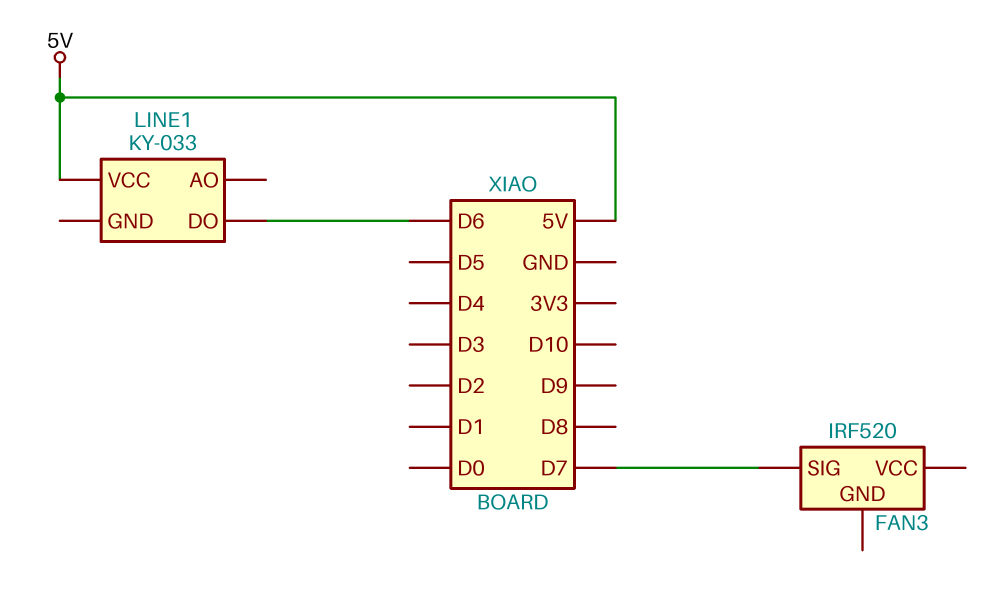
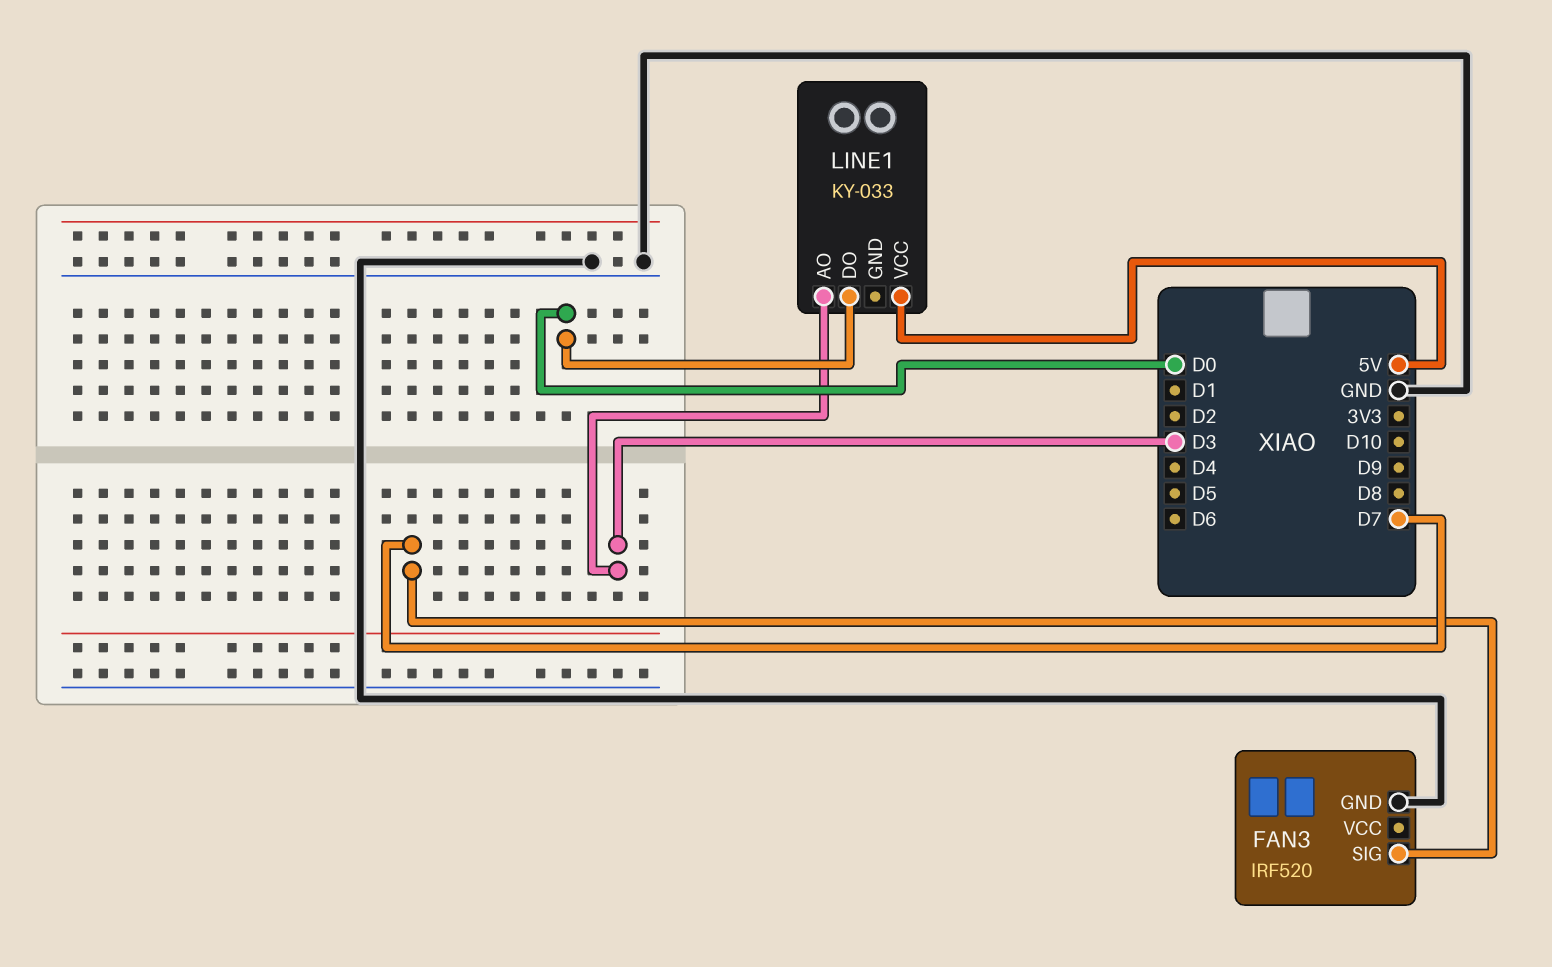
FAN3 pin GND: none -> GND
LINE1 pin AO: none -> D3
LINE1 pin DO: D6 -> D0

